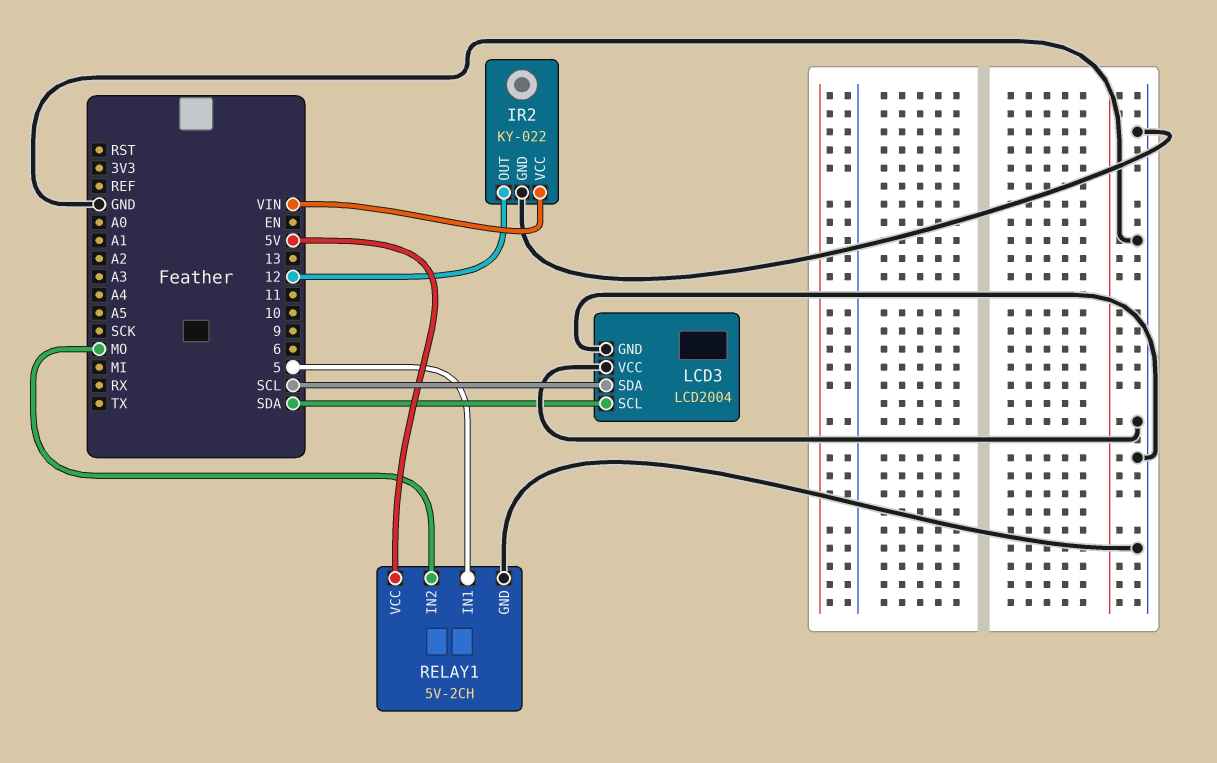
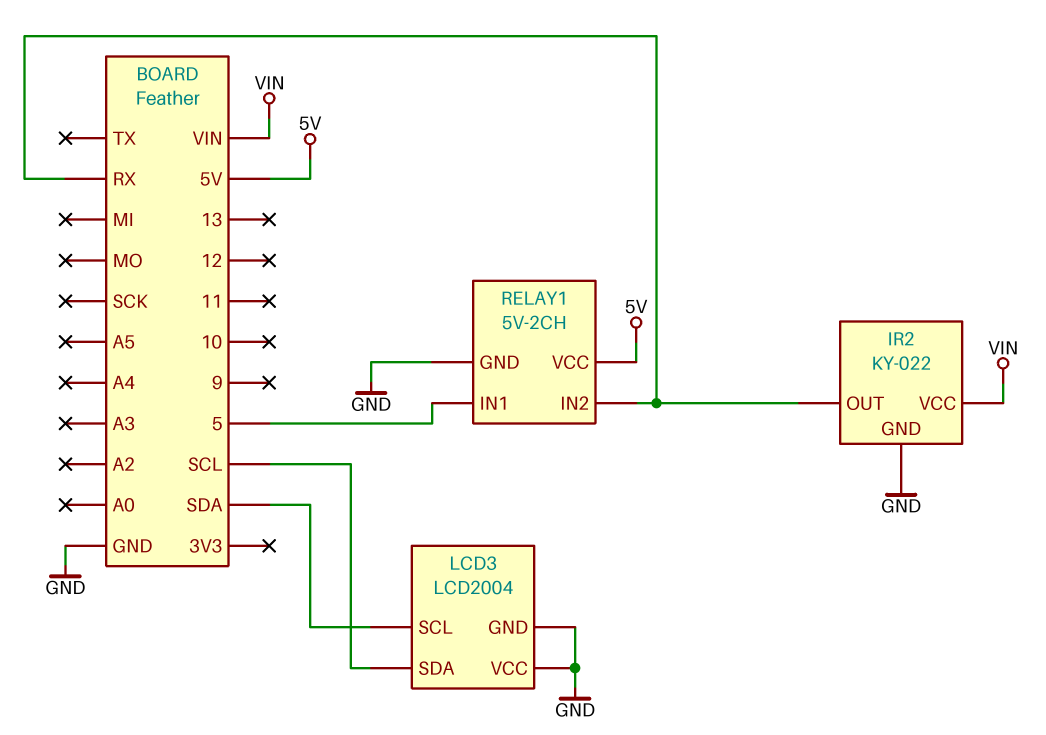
IR2 pin OUT: 12 -> RX
RELAY1 pin IN2: MO -> RX

